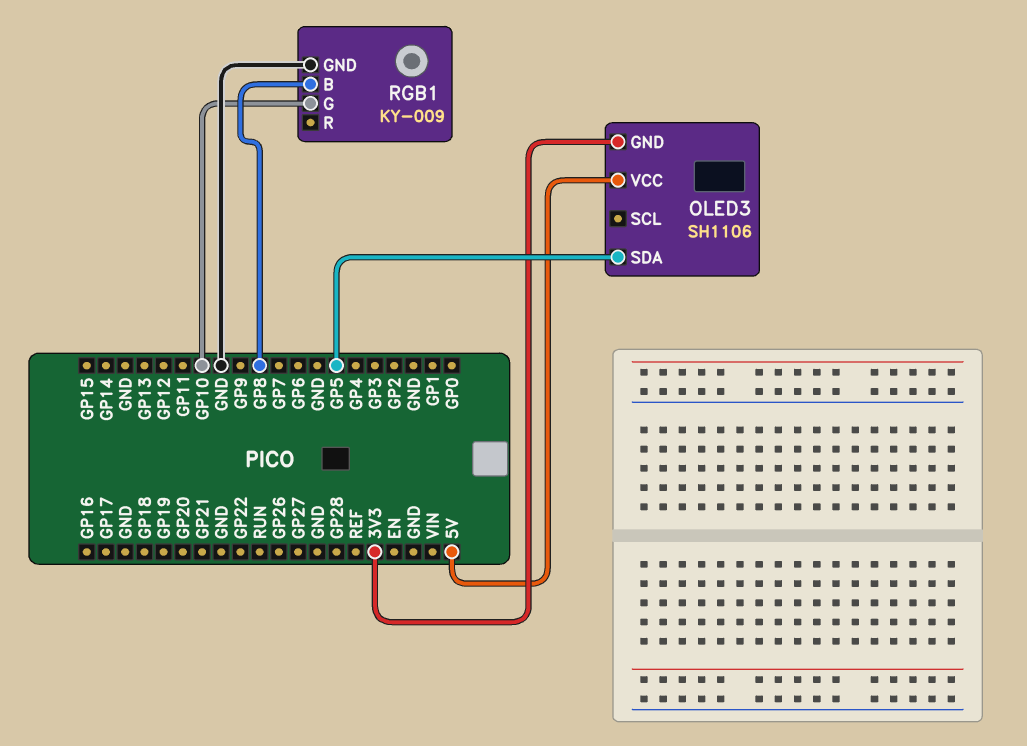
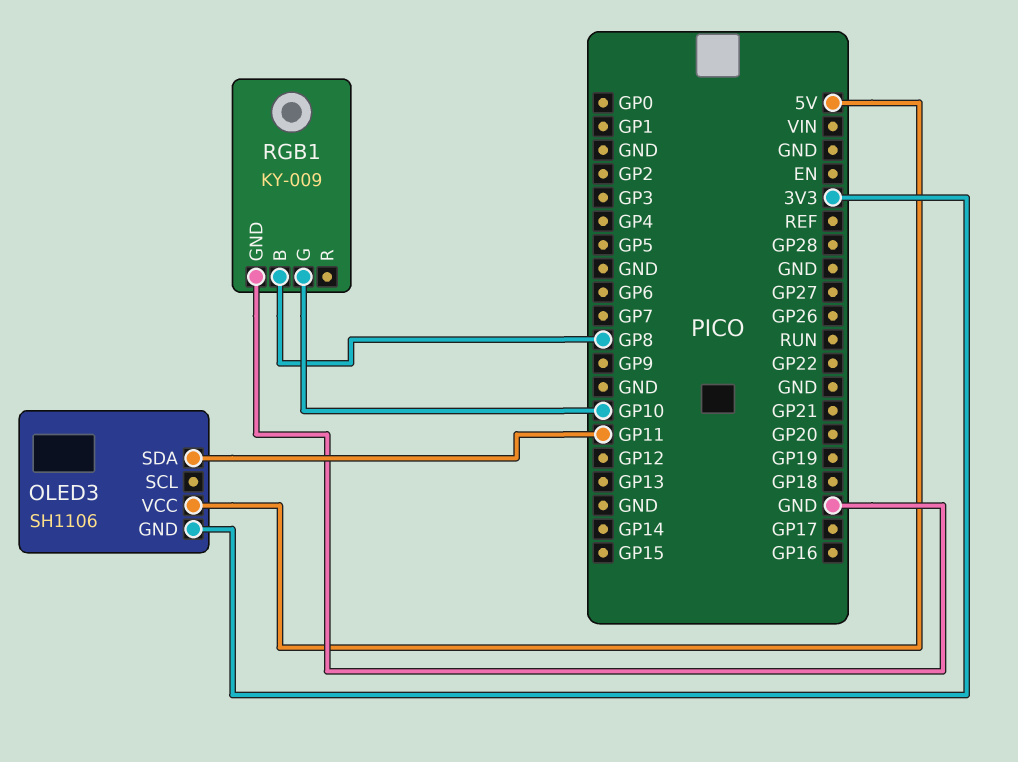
OLED3 pin SDA: GP5 -> GP11

